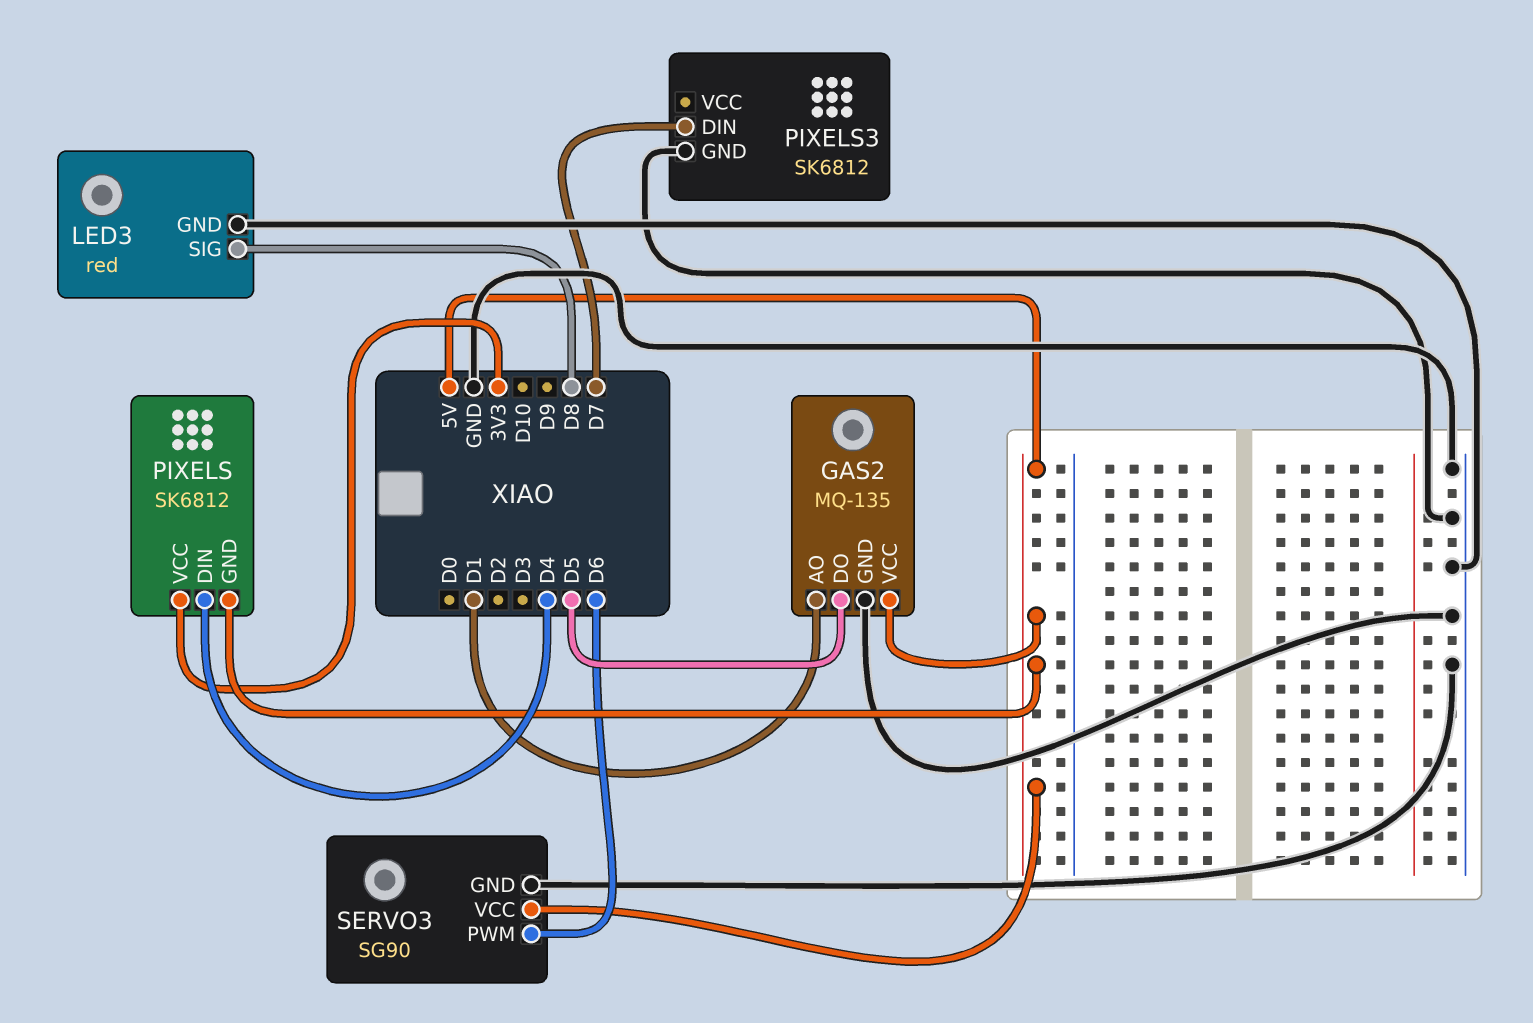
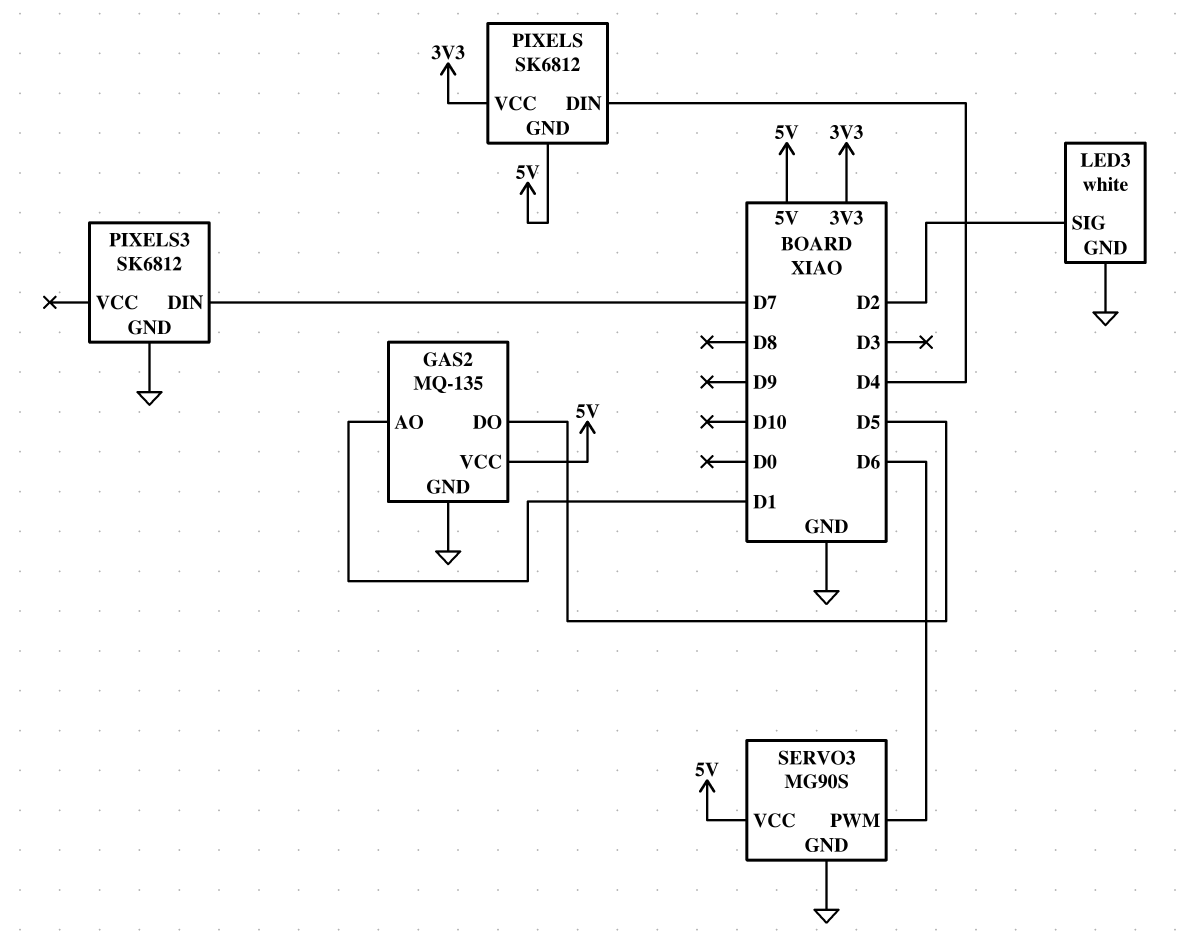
LED3: red -> white
LED3 pin SIG: D8 -> D2
SERVO3: SG90 -> MG90S

